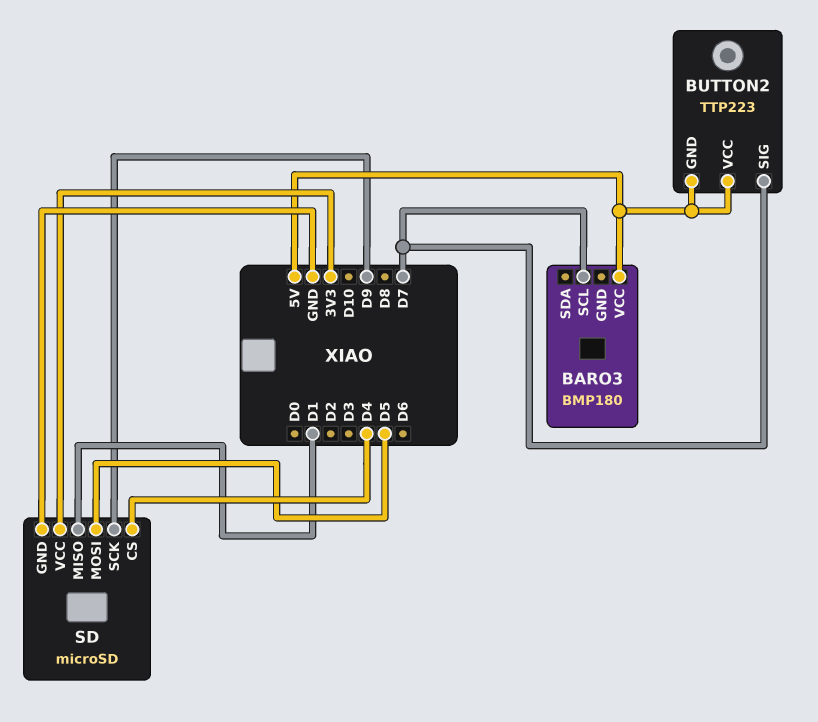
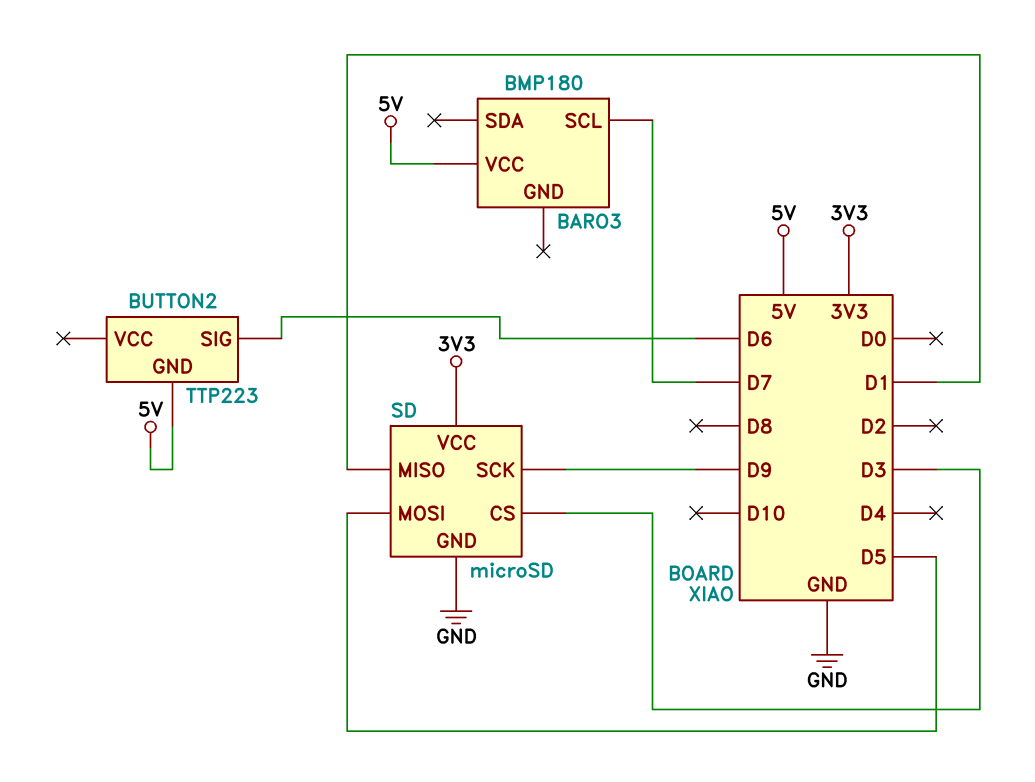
BUTTON2 pin SIG: D7 -> D6
BUTTON2 pin VCC: 5V -> none
SD pin CS: D4 -> D3

